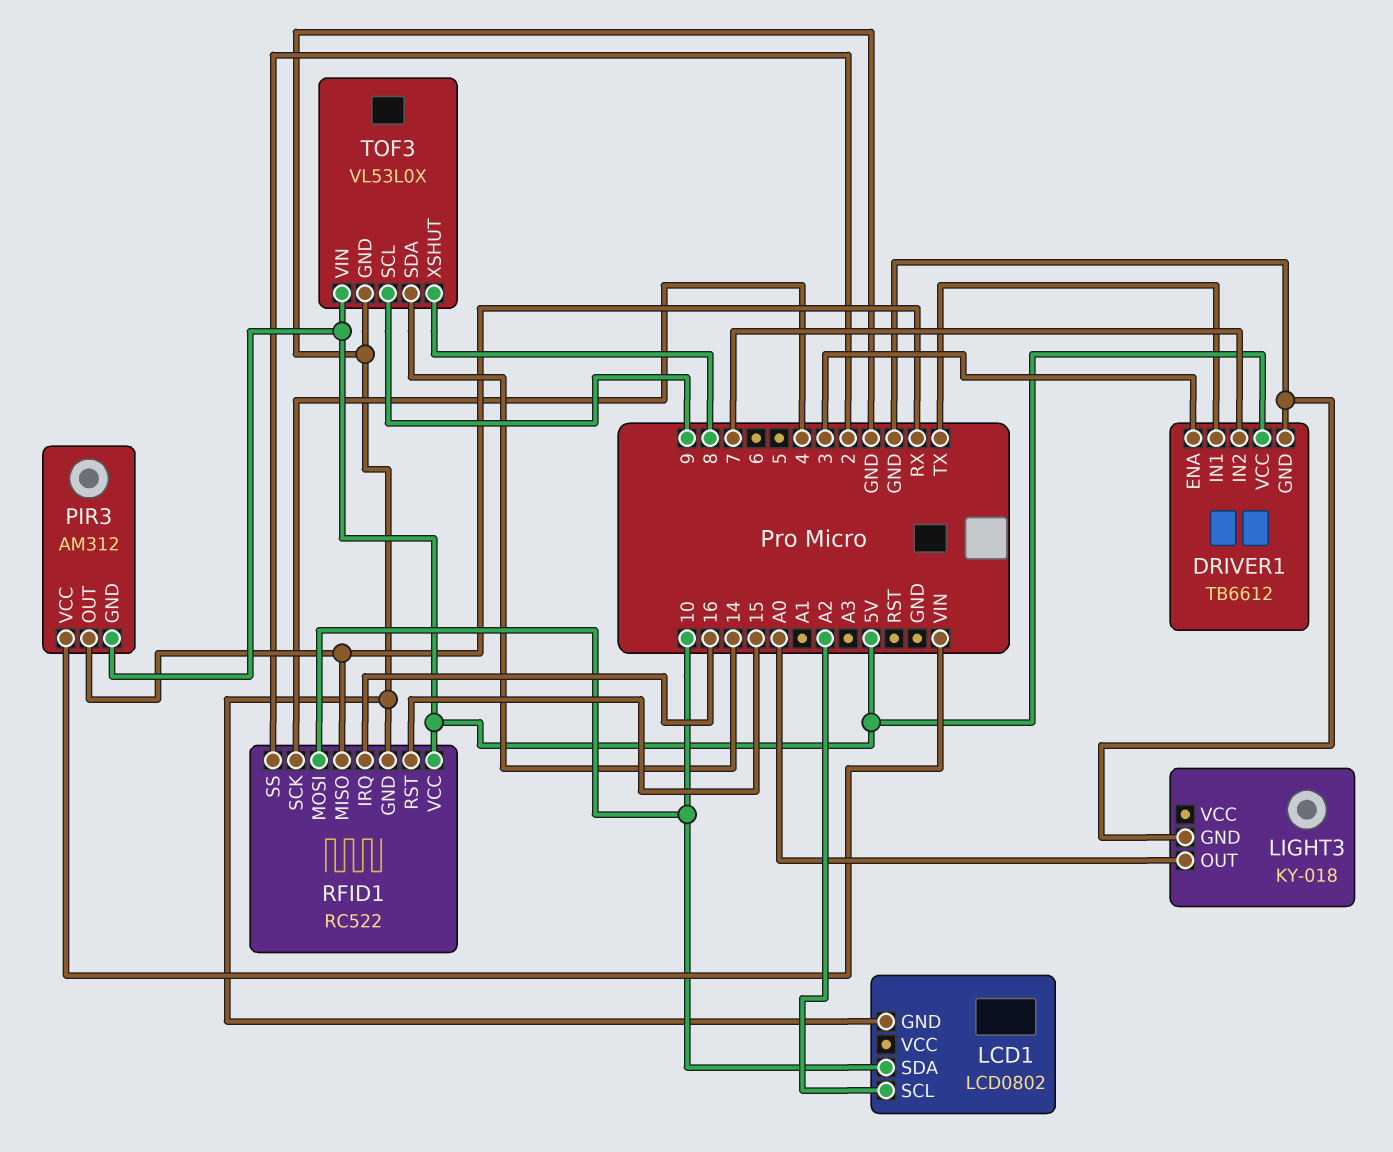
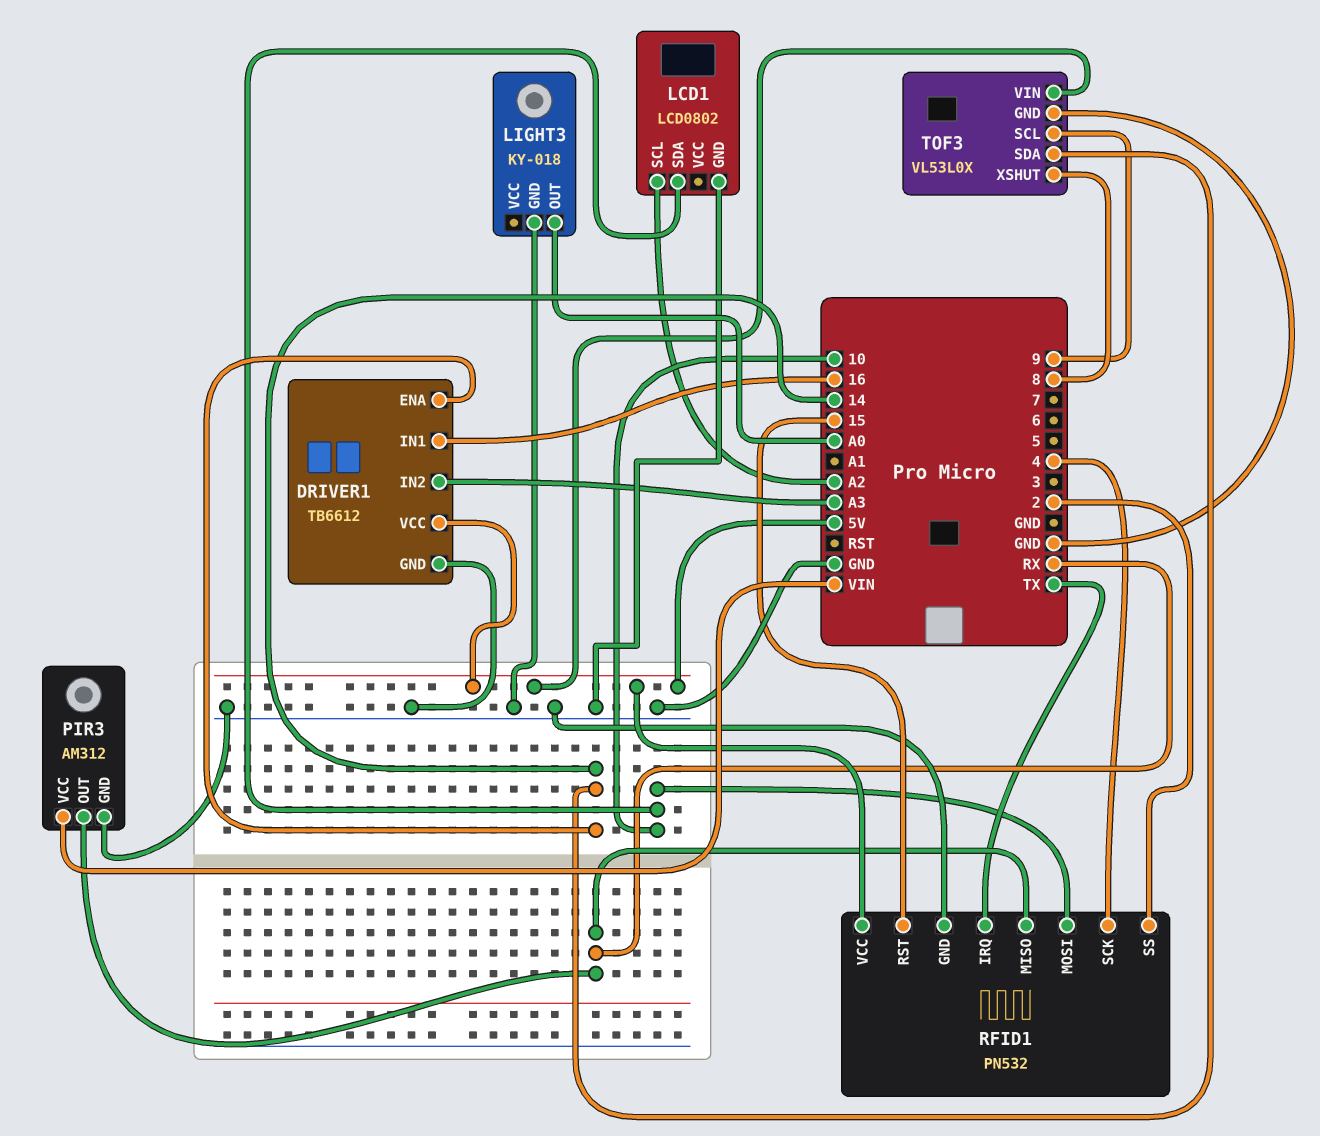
DRIVER1 pin ENA: 3 -> 14
DRIVER1 pin IN1: TX -> 16
DRIVER1 pin IN2: 7 -> A3
PIR3 pin GND: 5V -> GND
RFID1: RC522 -> PN532
RFID1 pin IRQ: 16 -> TX

